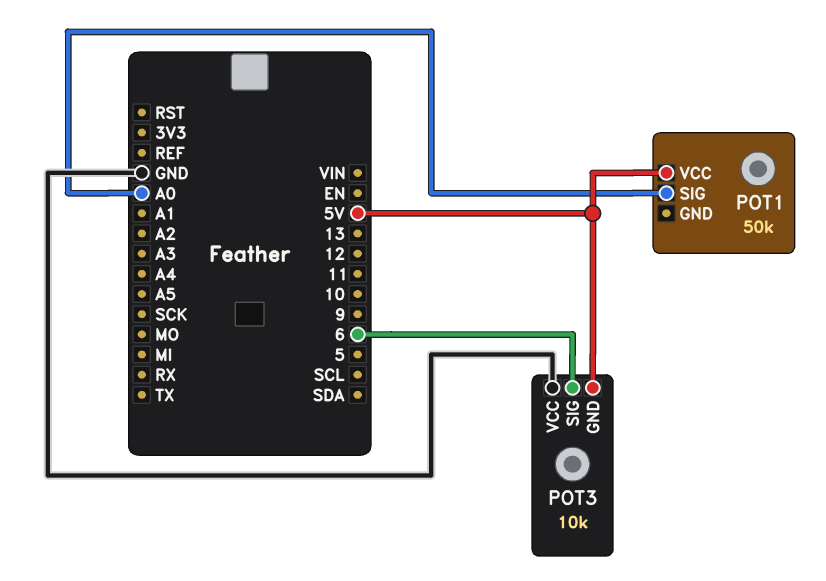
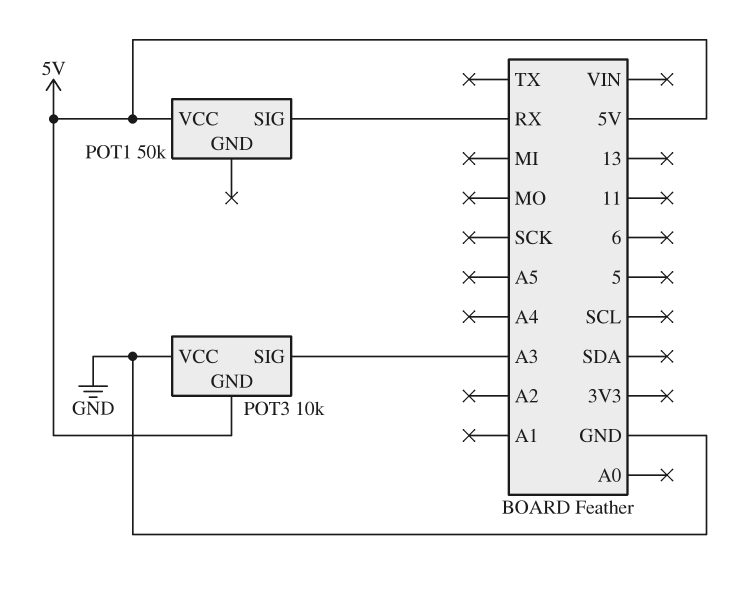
POT1 pin SIG: A0 -> RX
POT3 pin SIG: 6 -> A3

